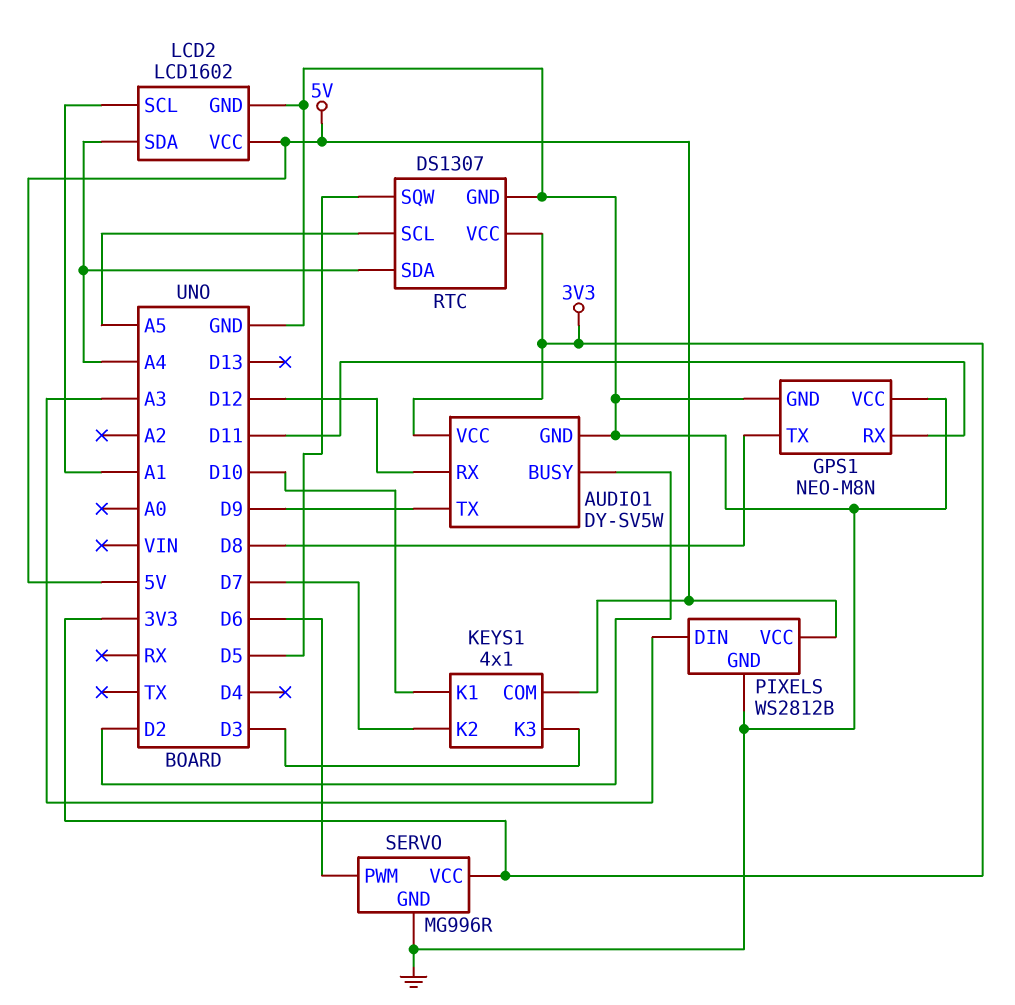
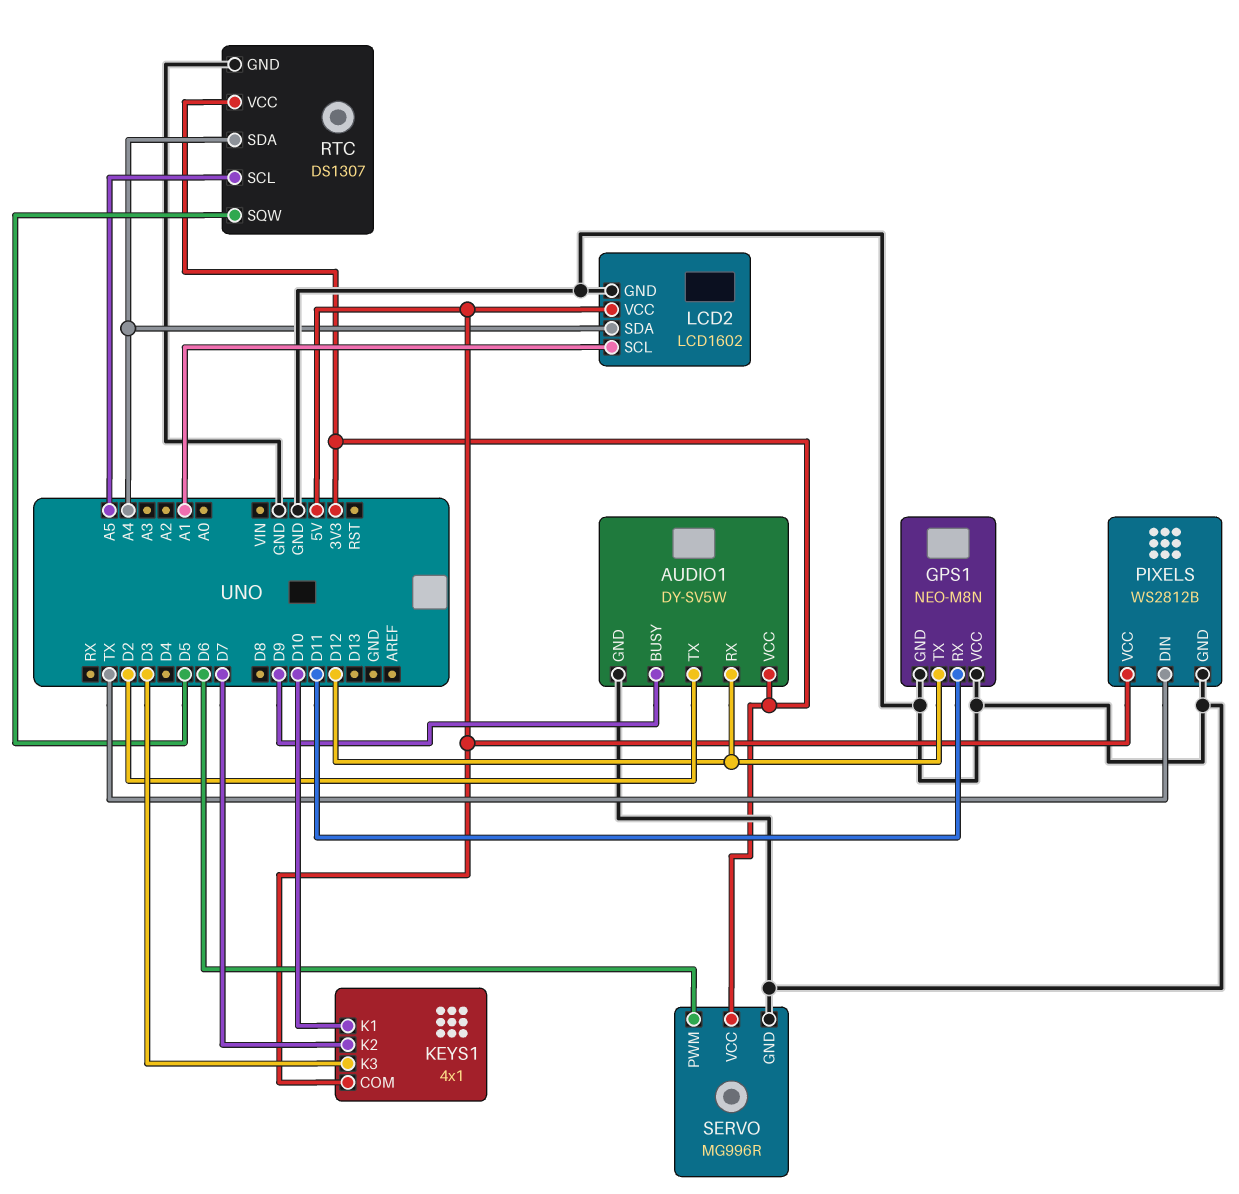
AUDIO1 pin BUSY: D2 -> D9
AUDIO1 pin TX: D9 -> D2
GPS1 pin TX: D8 -> D12
PIXELS pin DIN: A3 -> TX

